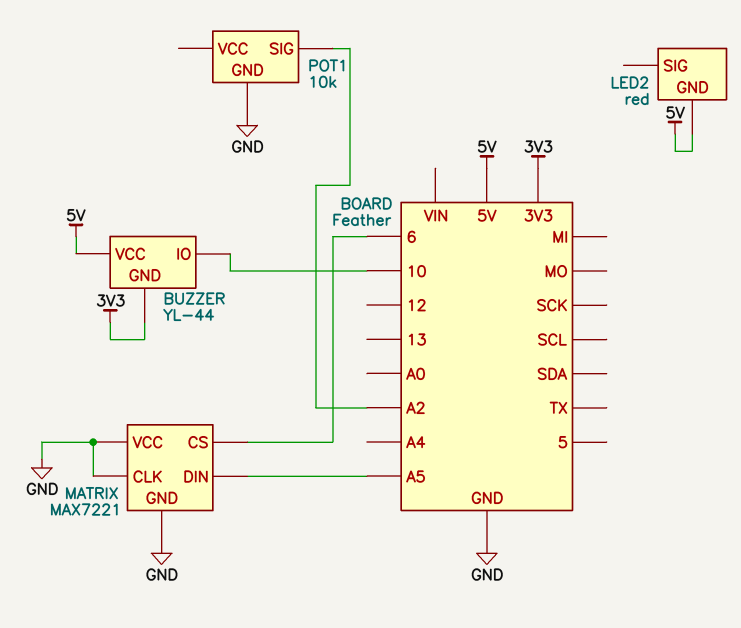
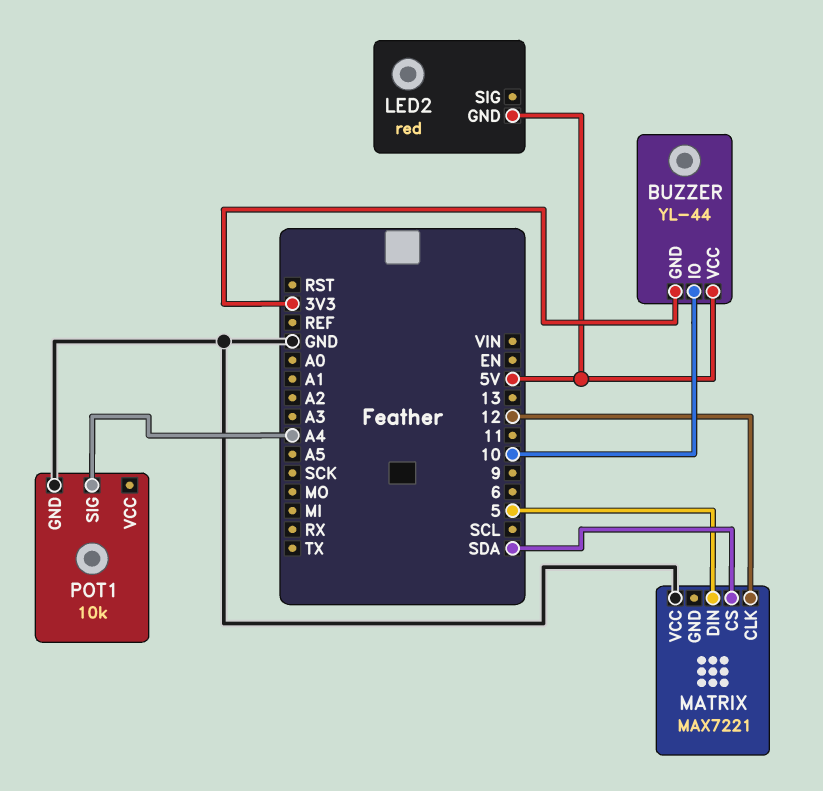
MATRIX pin CLK: GND -> 12
MATRIX pin CS: 6 -> SDA
MATRIX pin DIN: A5 -> 5
MATRIX pin GND: GND -> none
POT1 pin SIG: A2 -> A4

